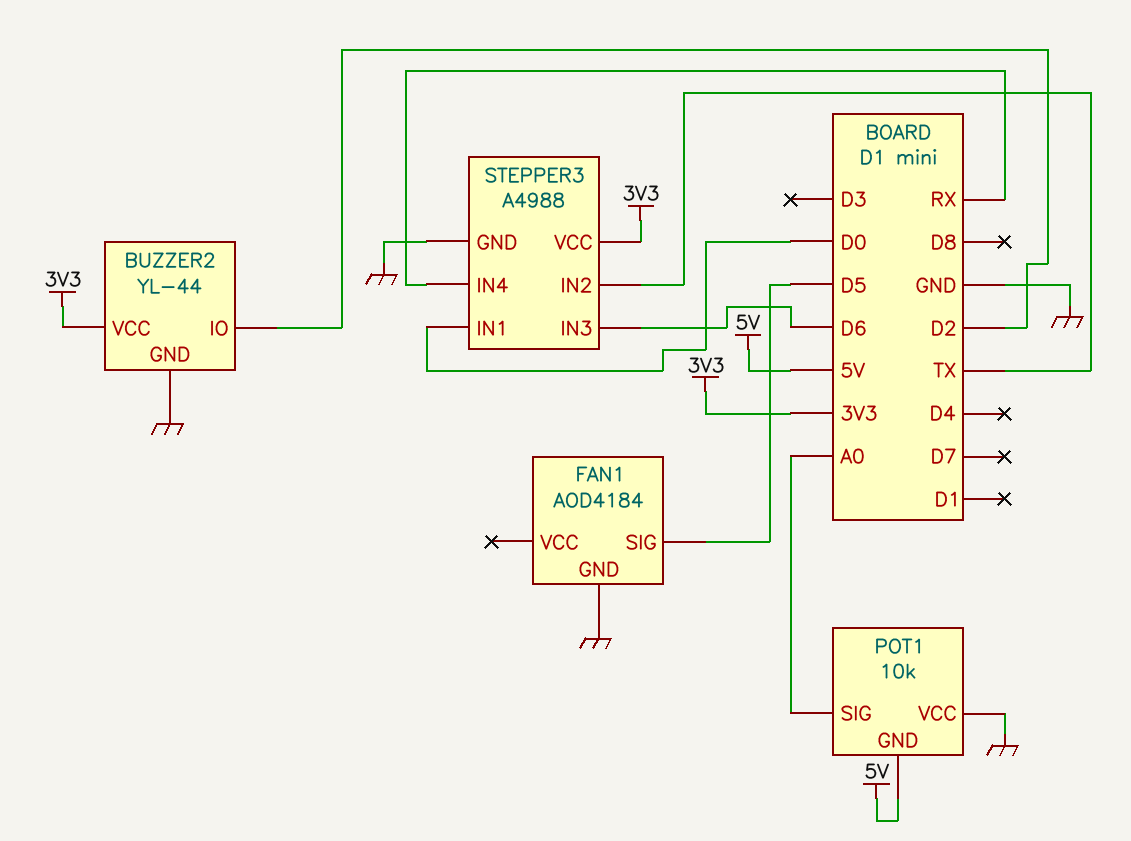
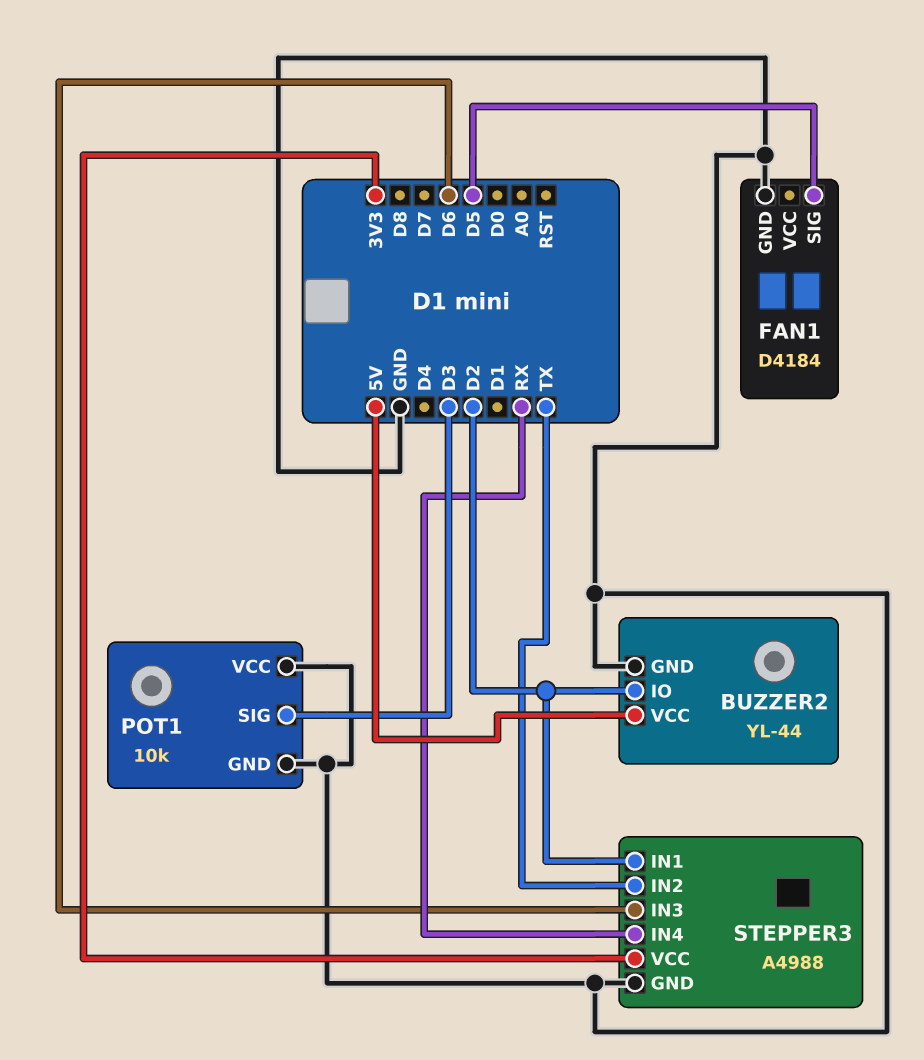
BUZZER2 pin VCC: 3V3 -> 5V
FAN1: AOD4184 -> D4184
POT1 pin GND: 5V -> GND
POT1 pin SIG: A0 -> D3
STEPPER3 pin IN1: D0 -> D2

